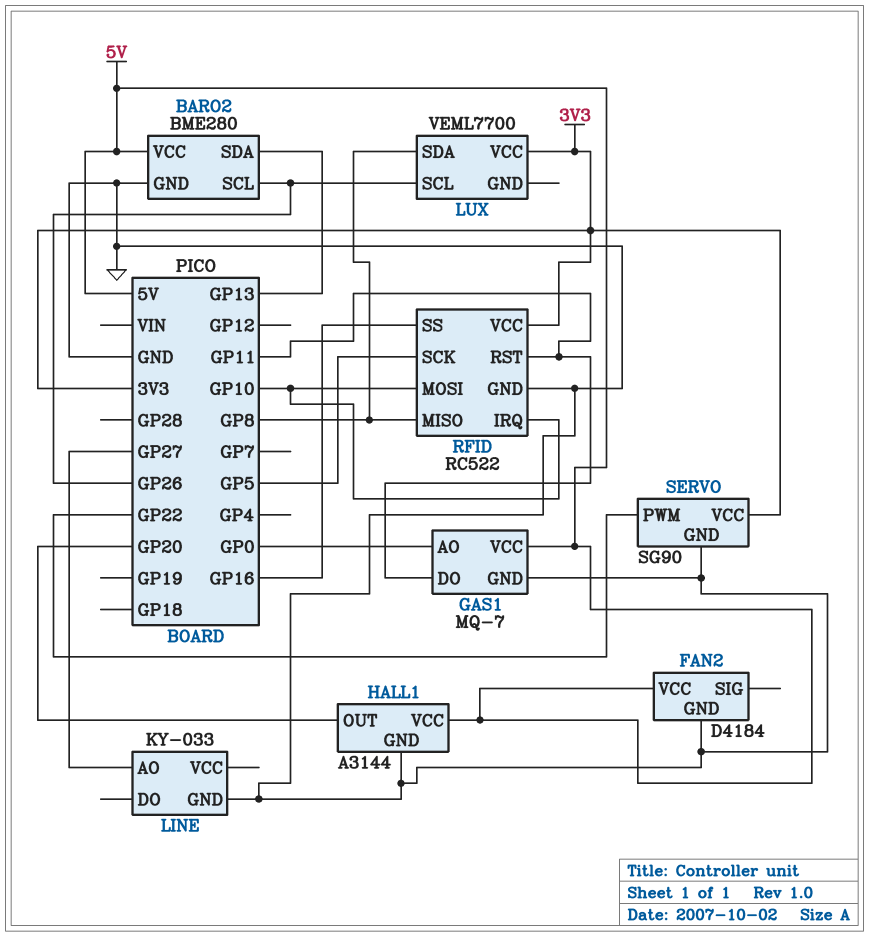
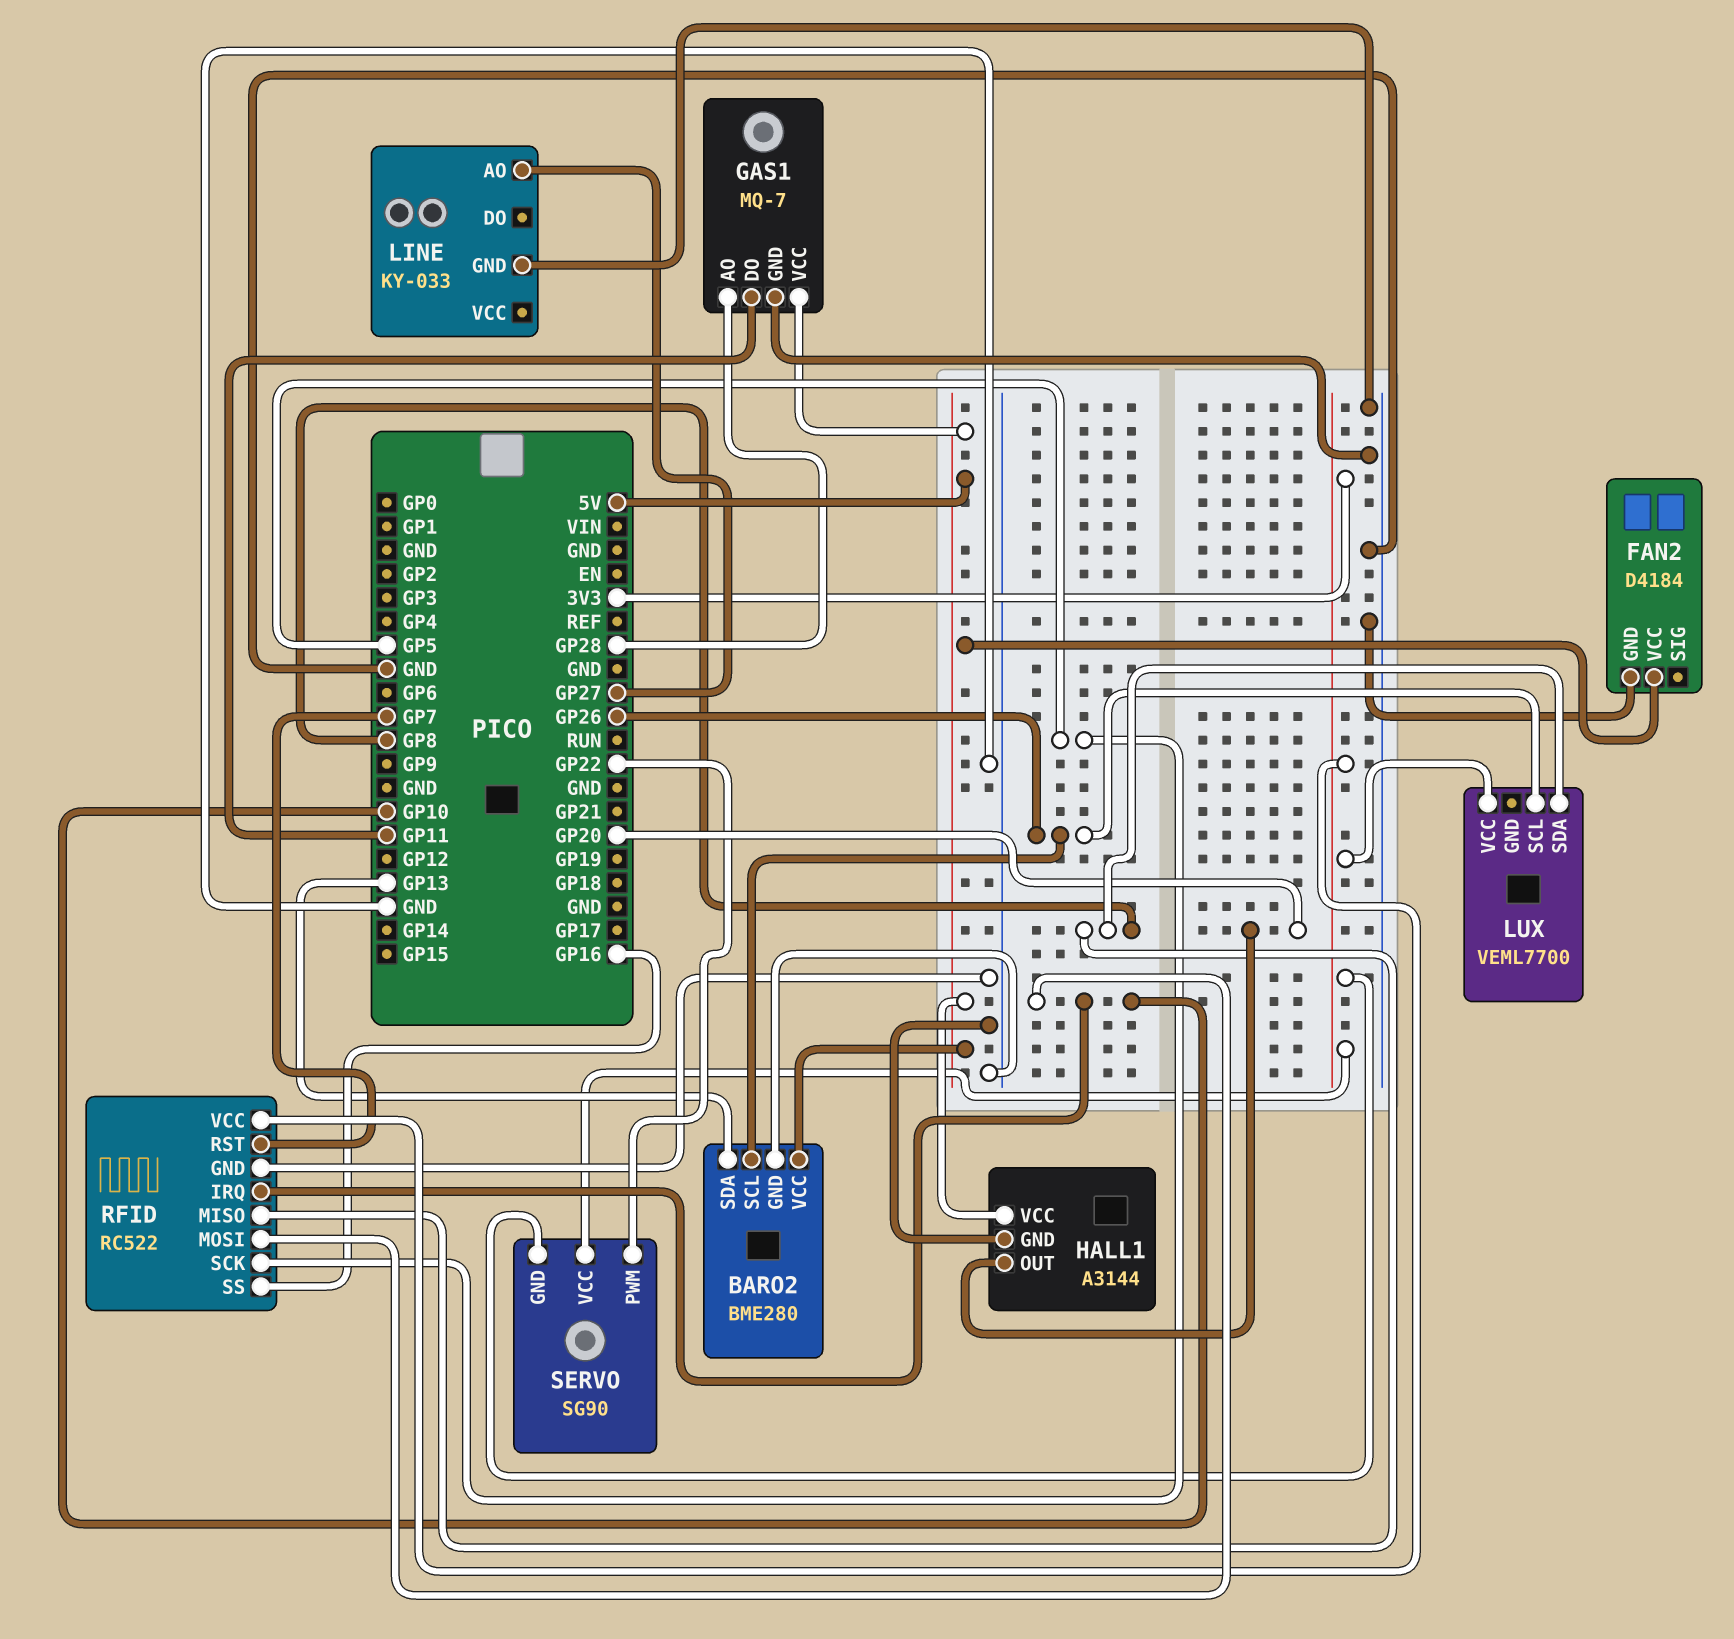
GAS1 pin AO: GP0 -> GP28
RFID pin RST: GP11 -> GP7
SERVO pin GND: GND -> 3V3

